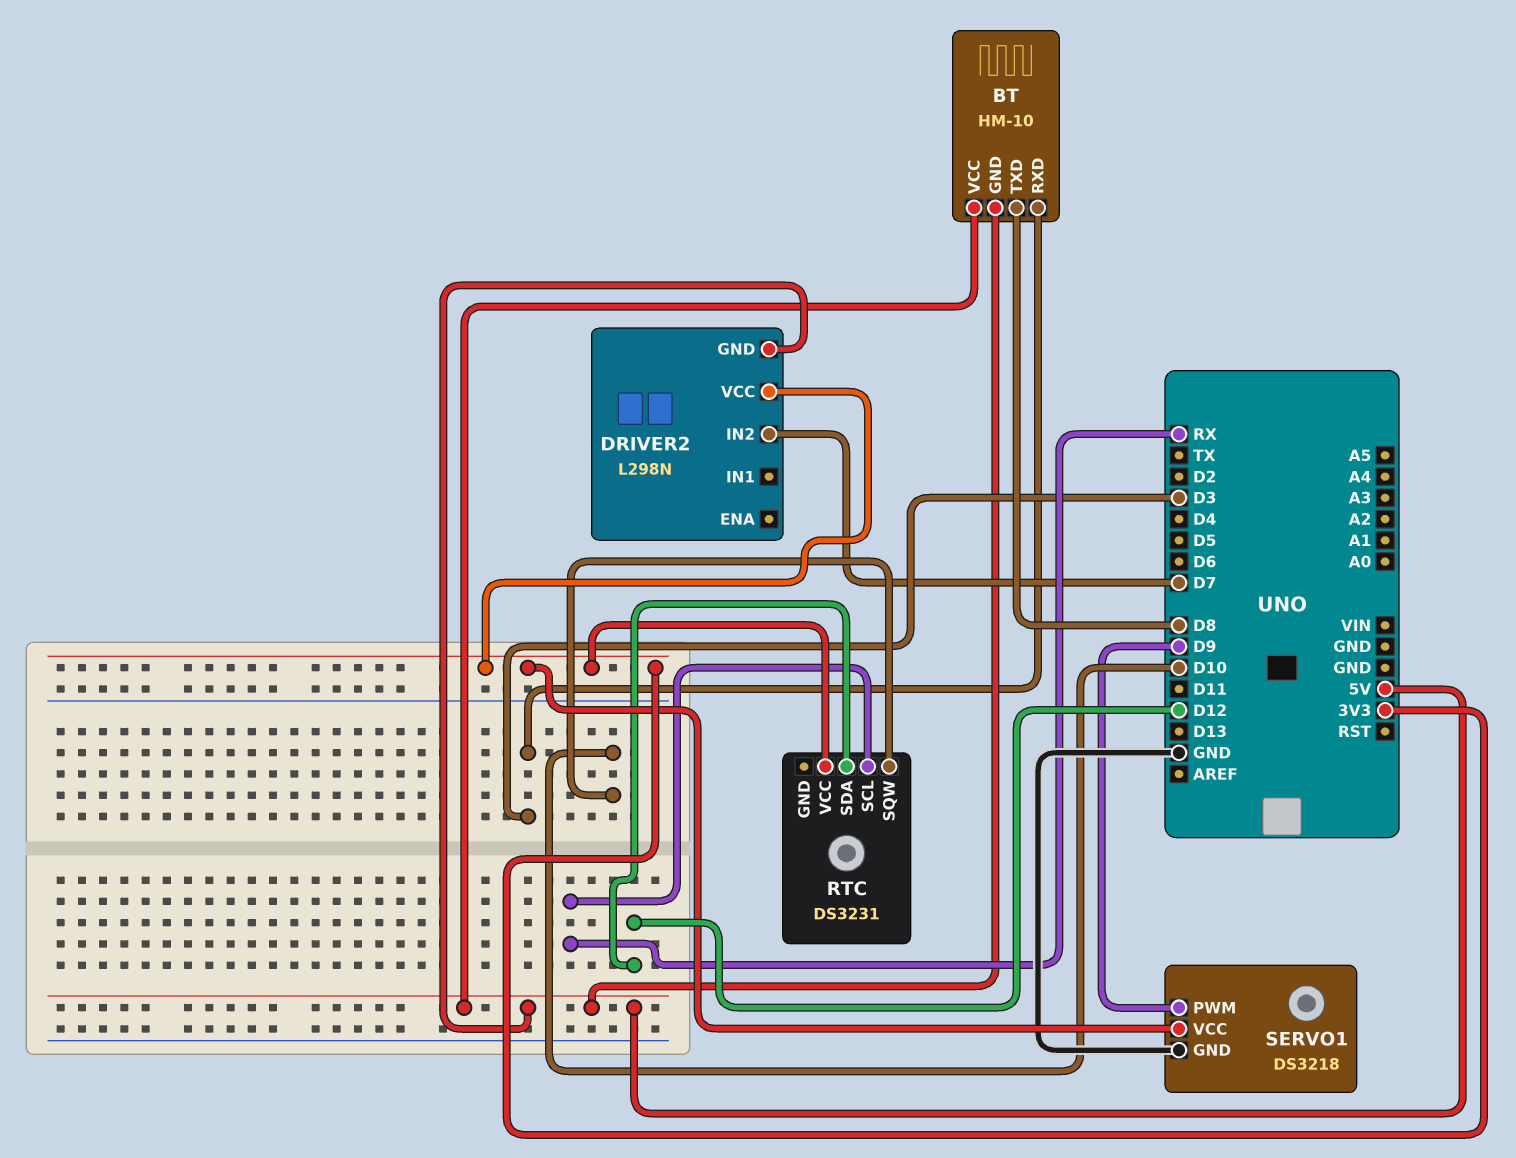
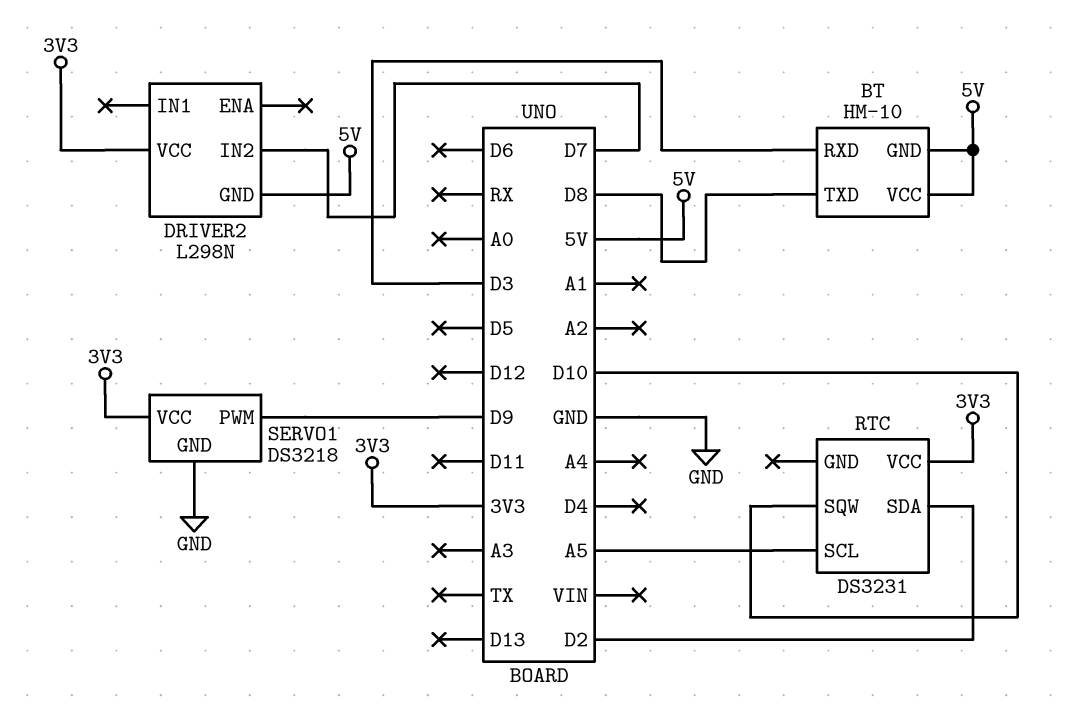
RTC pin SCL: RX -> A5
RTC pin SDA: D12 -> D2

